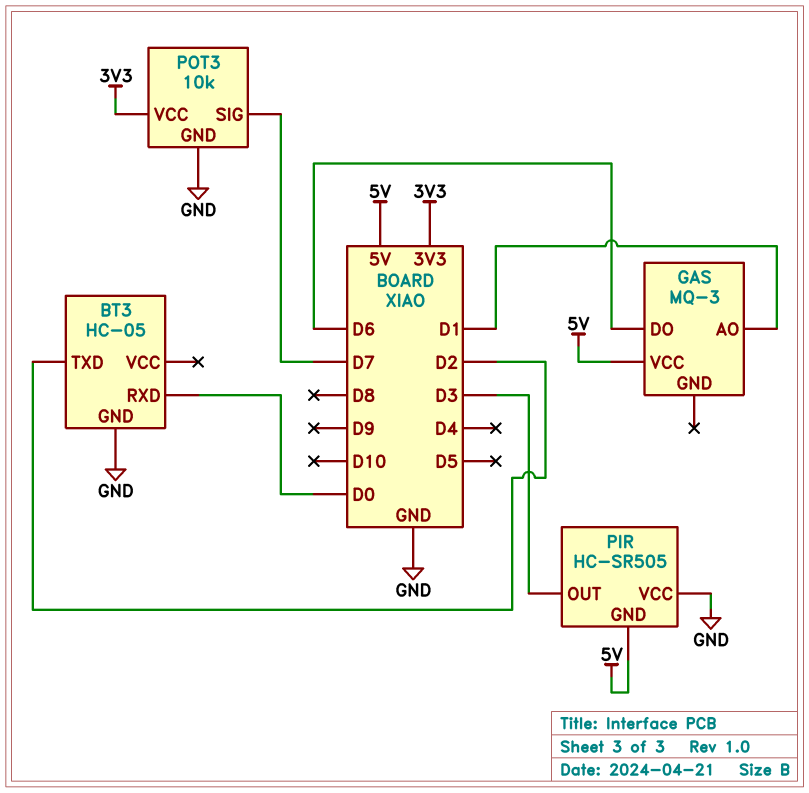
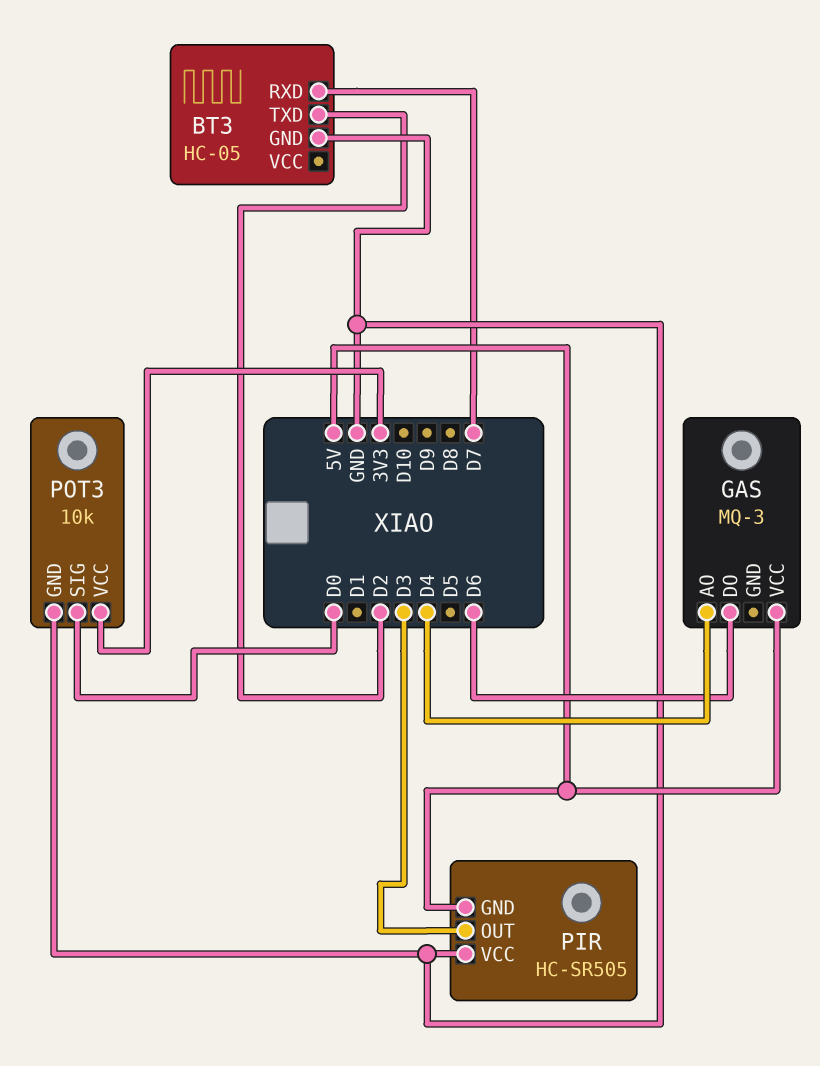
BT3 pin RXD: D0 -> D7
GAS pin AO: D1 -> D4
POT3 pin SIG: D7 -> D0

